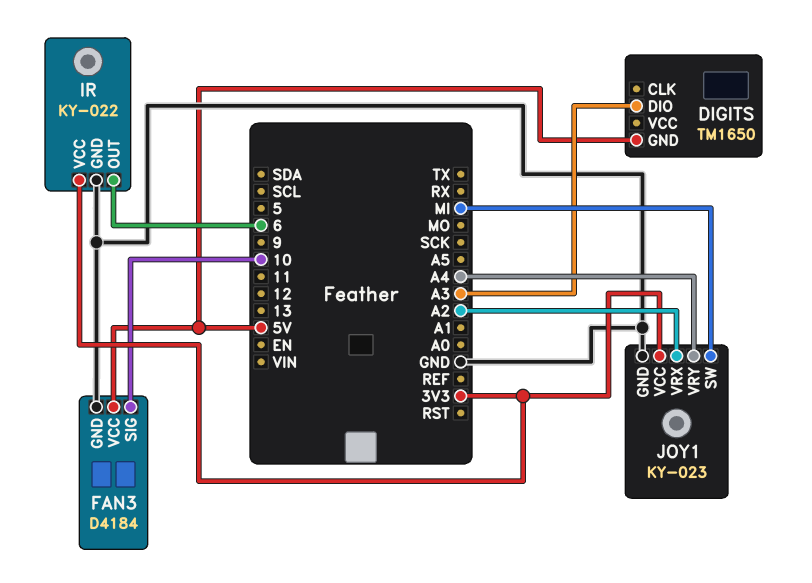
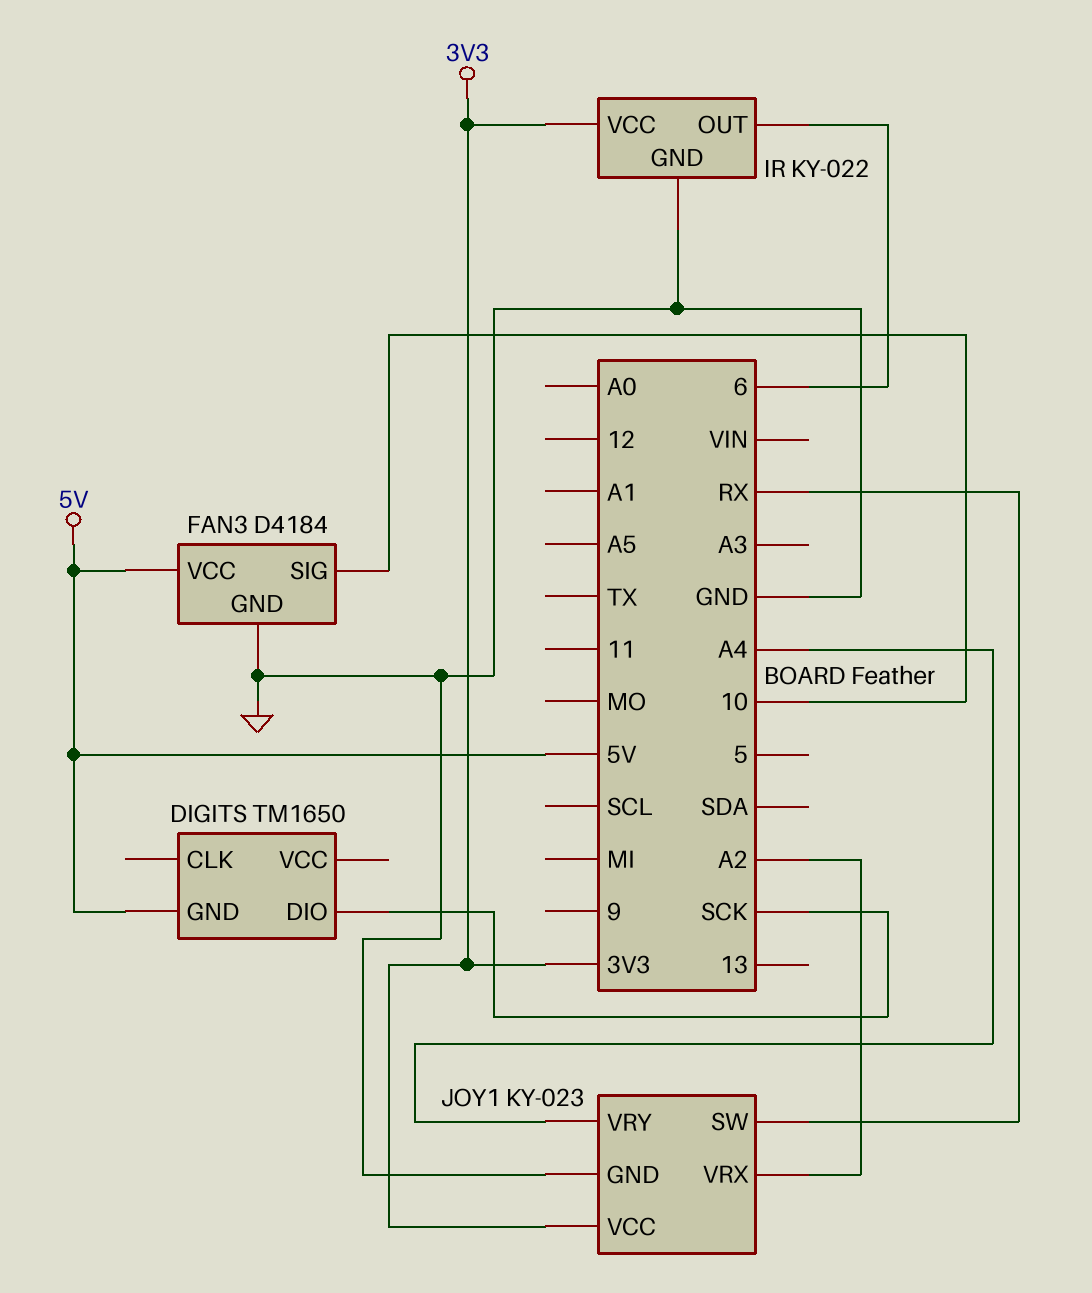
DIGITS pin DIO: A3 -> SCK
JOY1 pin SW: MI -> RX

